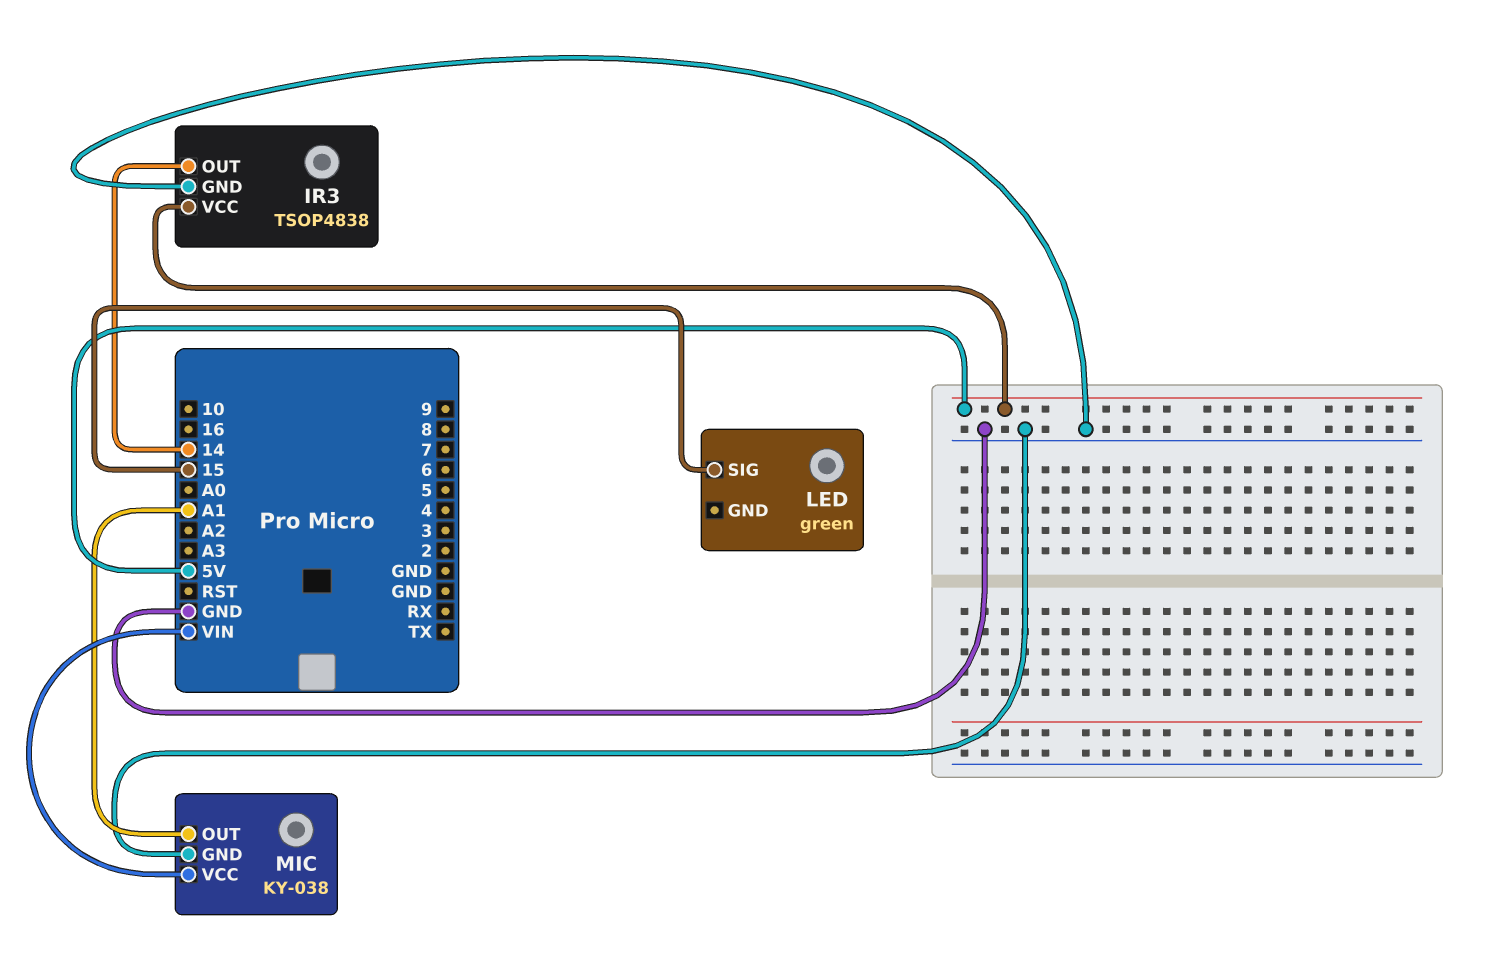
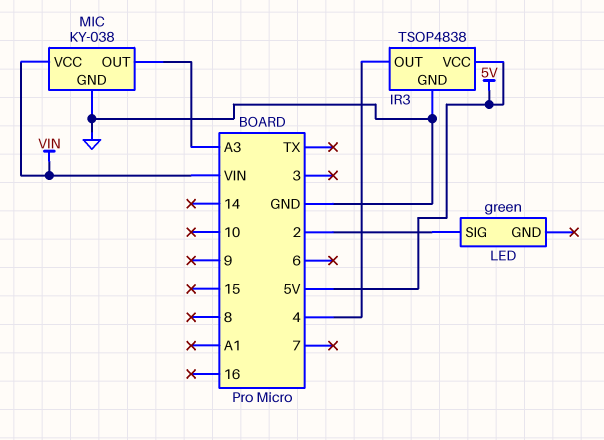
IR3 pin OUT: 14 -> 4
LED pin SIG: 15 -> 2
MIC pin OUT: A1 -> A3

